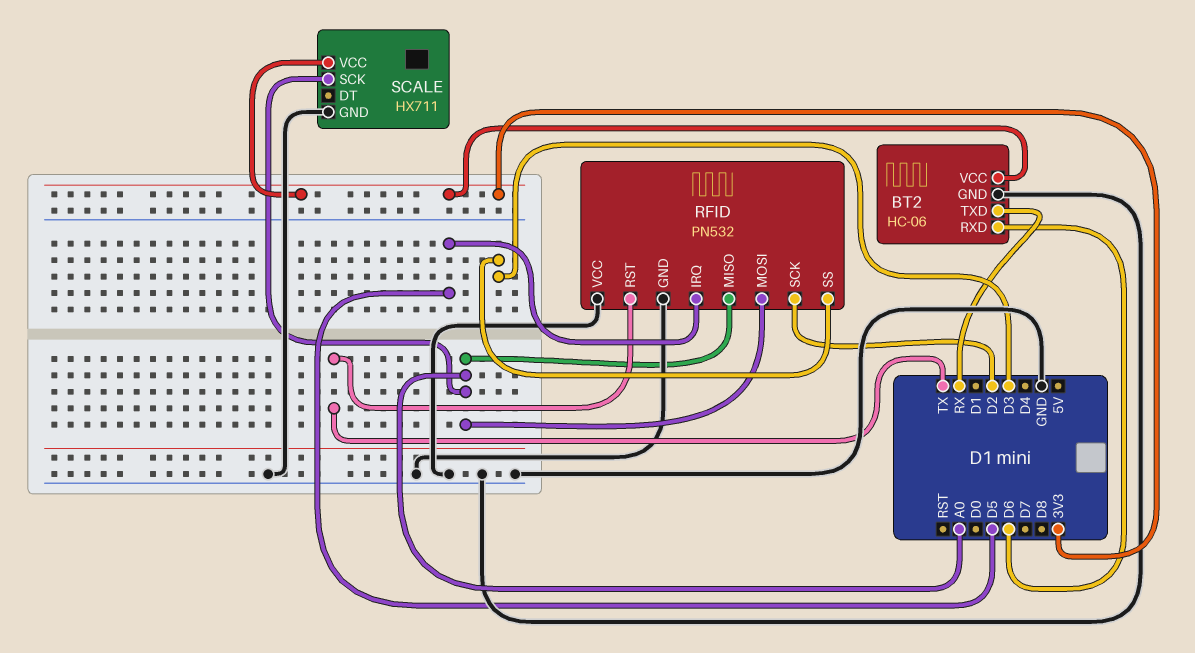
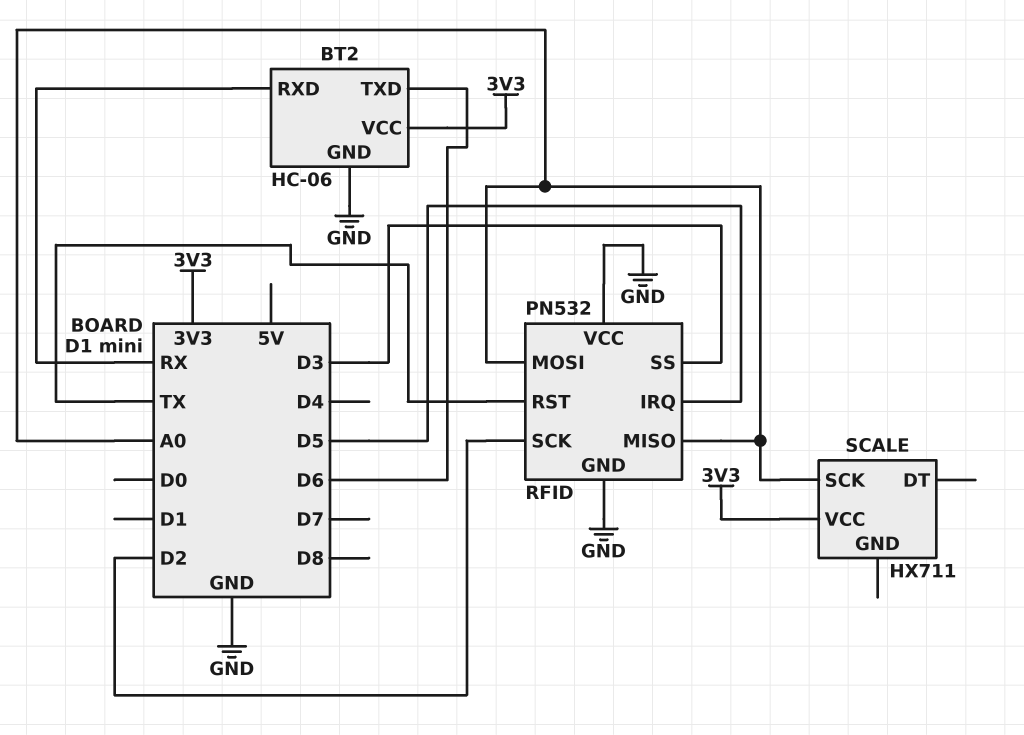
BT2 pin RXD: D6 -> RX
BT2 pin TXD: RX -> D6
SCALE pin GND: GND -> none

